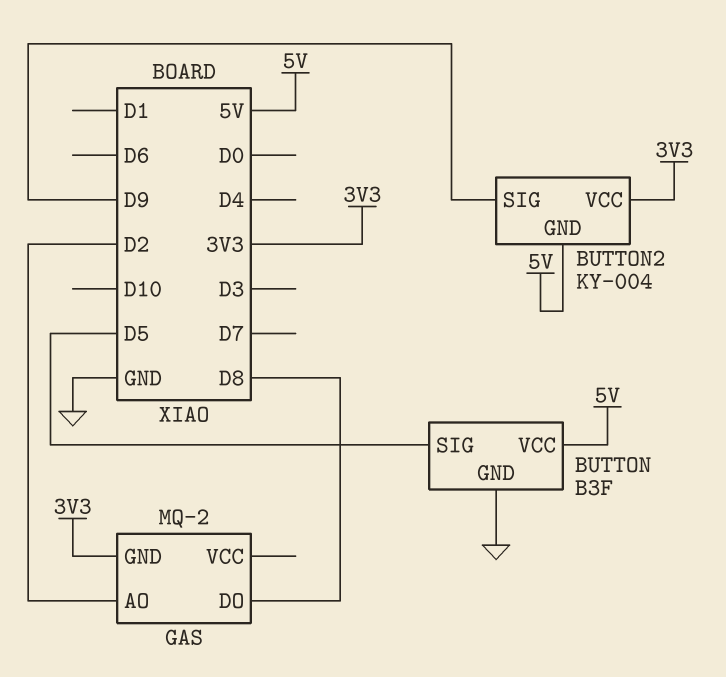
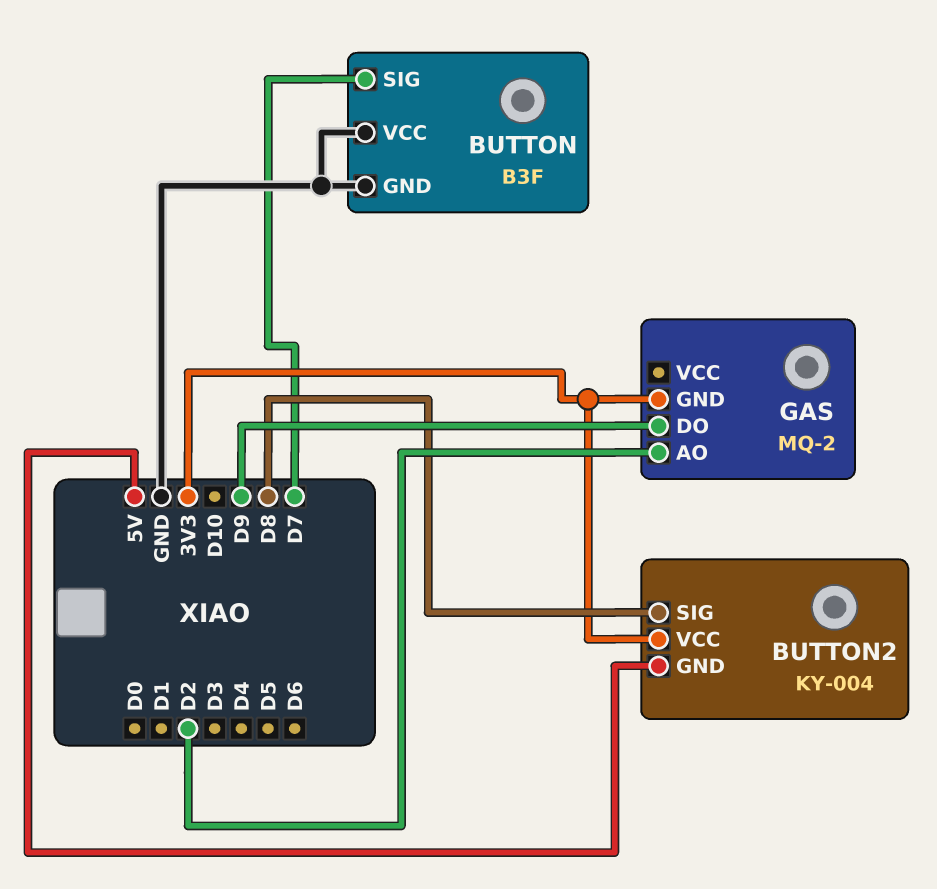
BUTTON pin SIG: D5 -> D7
BUTTON pin VCC: 5V -> GND
BUTTON2 pin SIG: D9 -> D8
GAS pin DO: D8 -> D9

